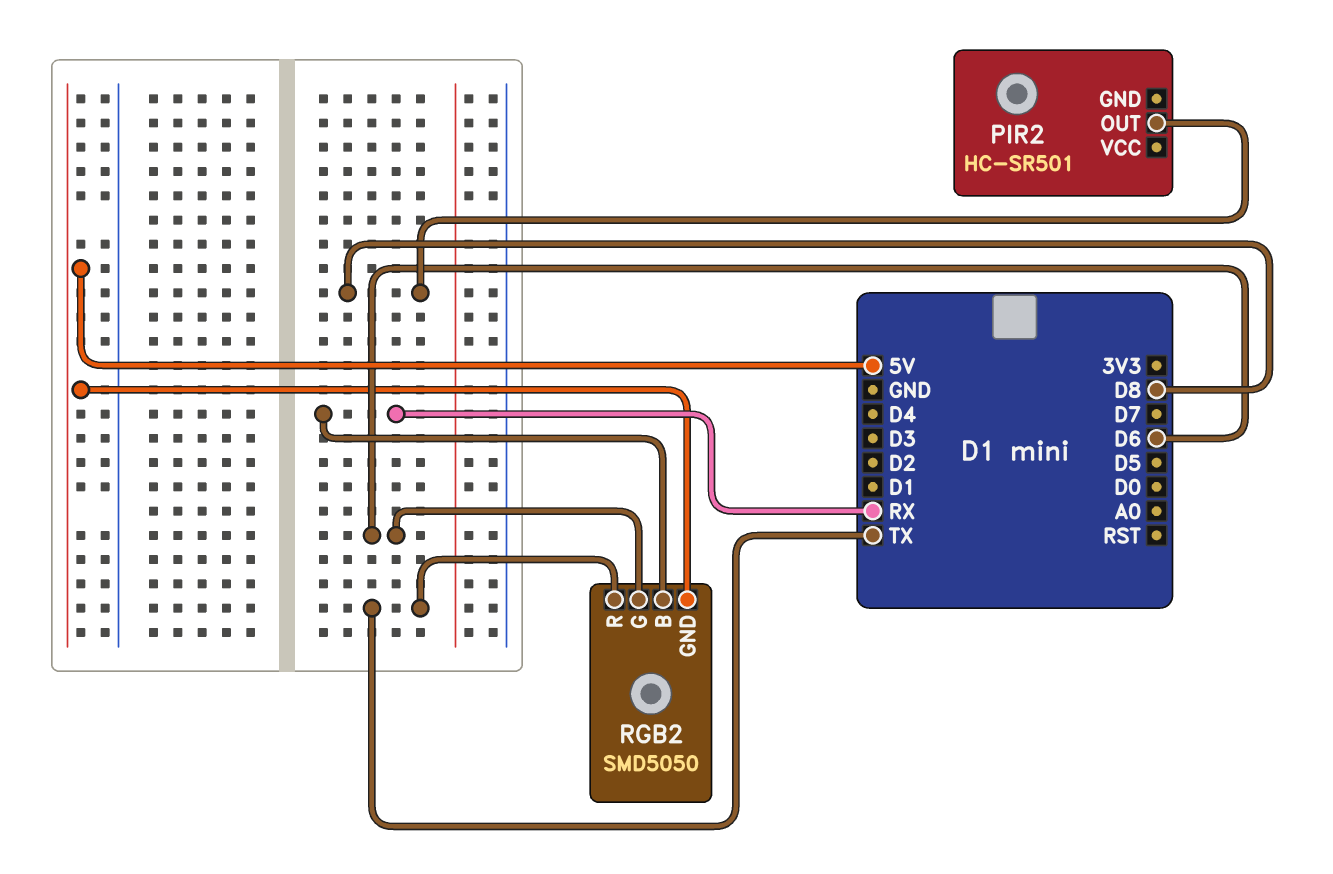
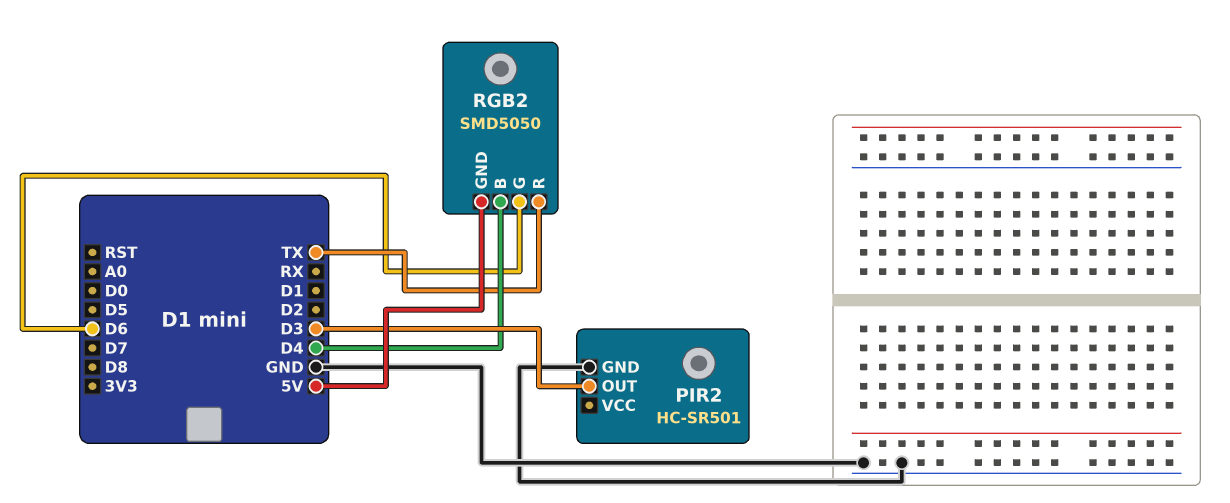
PIR2 pin GND: none -> GND
PIR2 pin OUT: D8 -> D3
RGB2 pin B: RX -> D4

